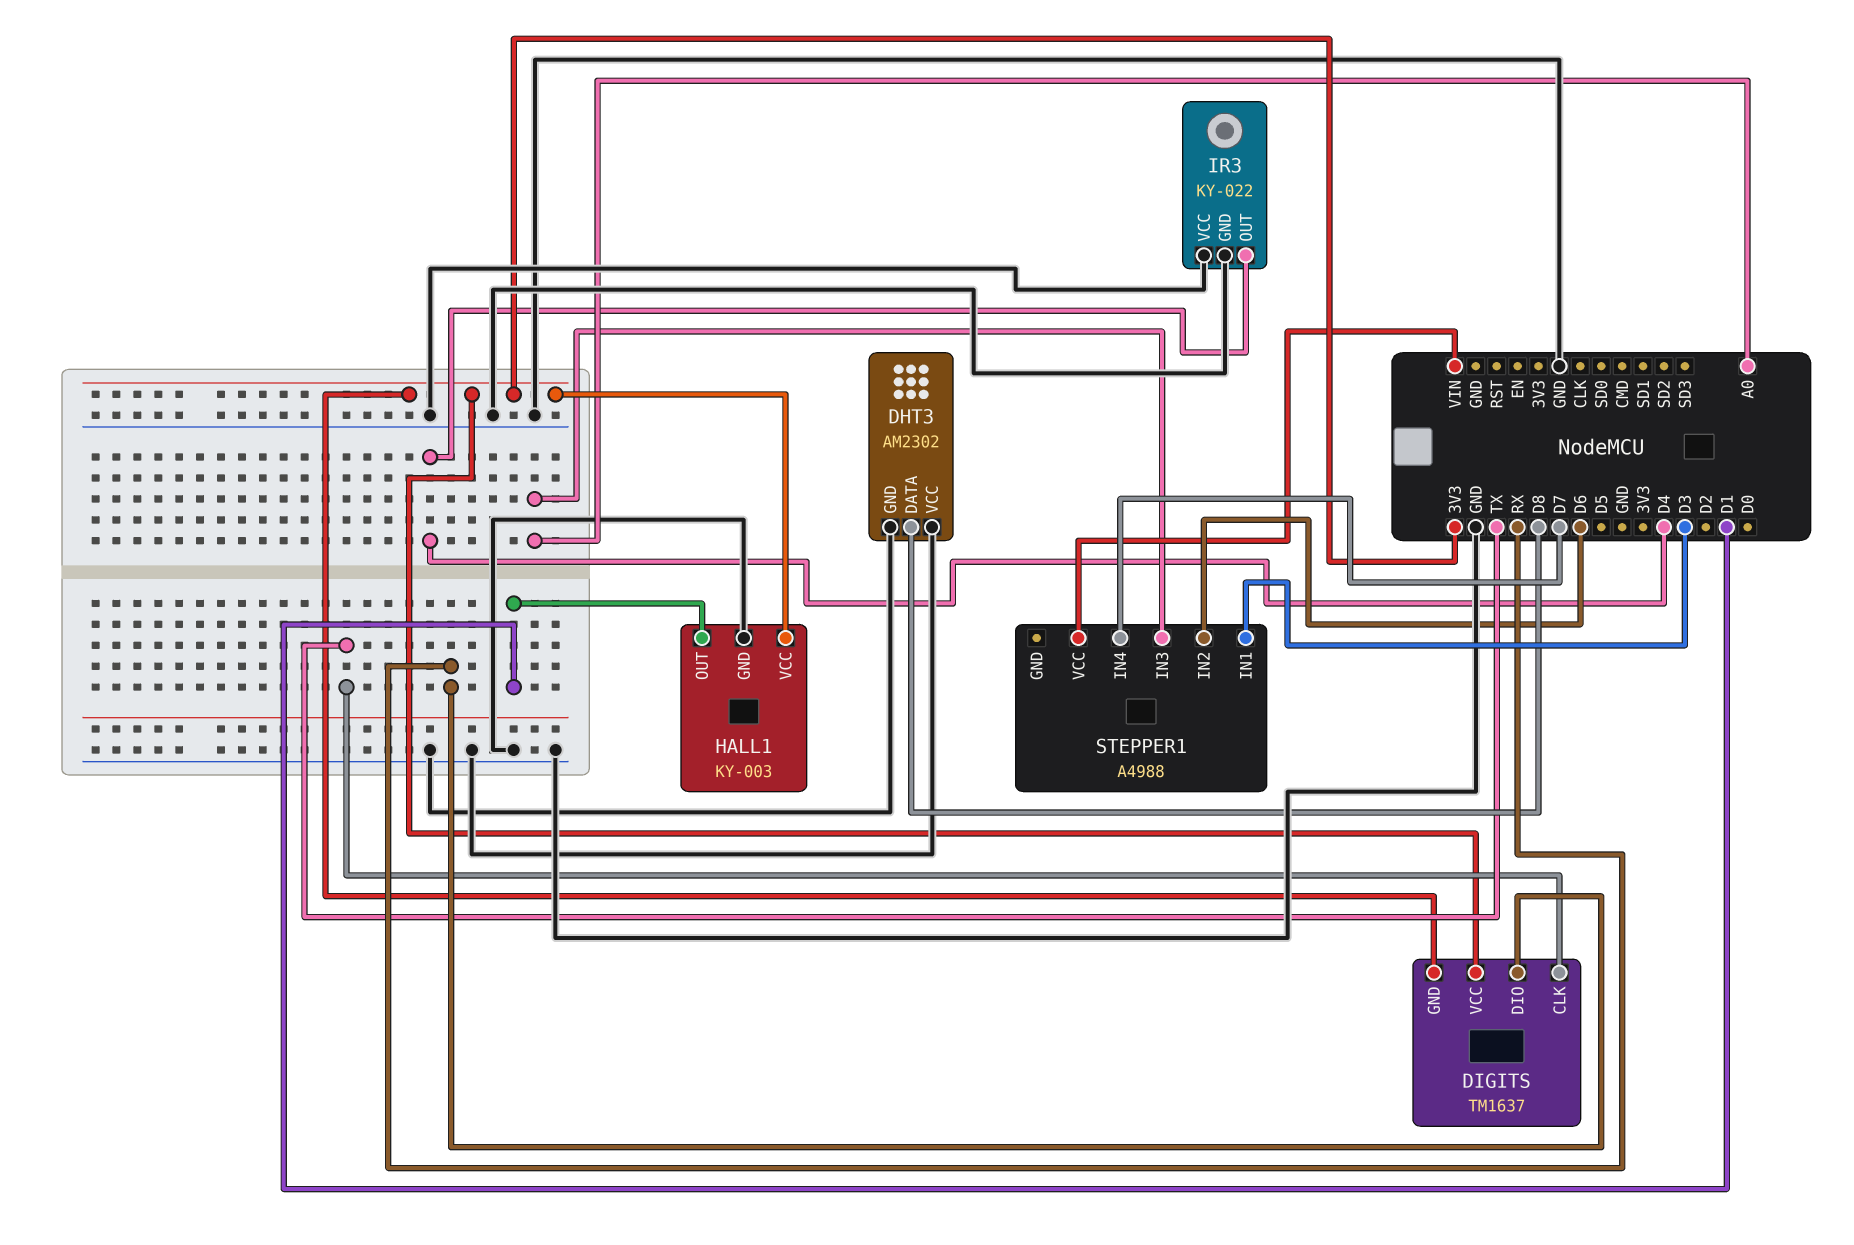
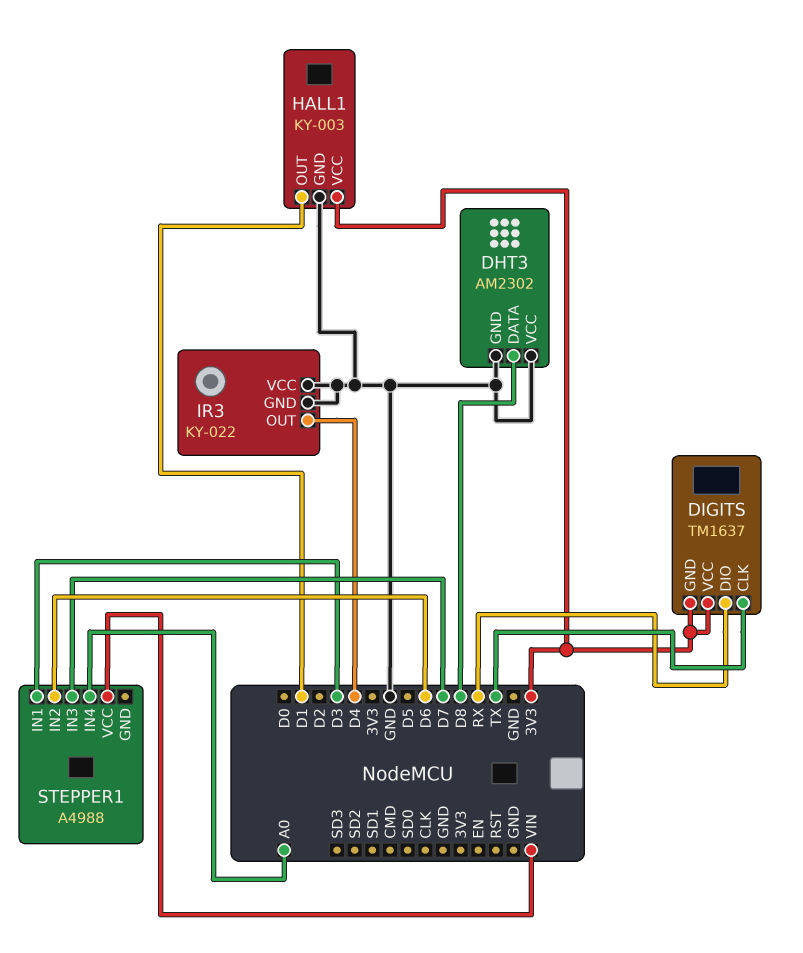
STEPPER1 pin IN3: A0 -> D7
STEPPER1 pin IN4: D7 -> A0

